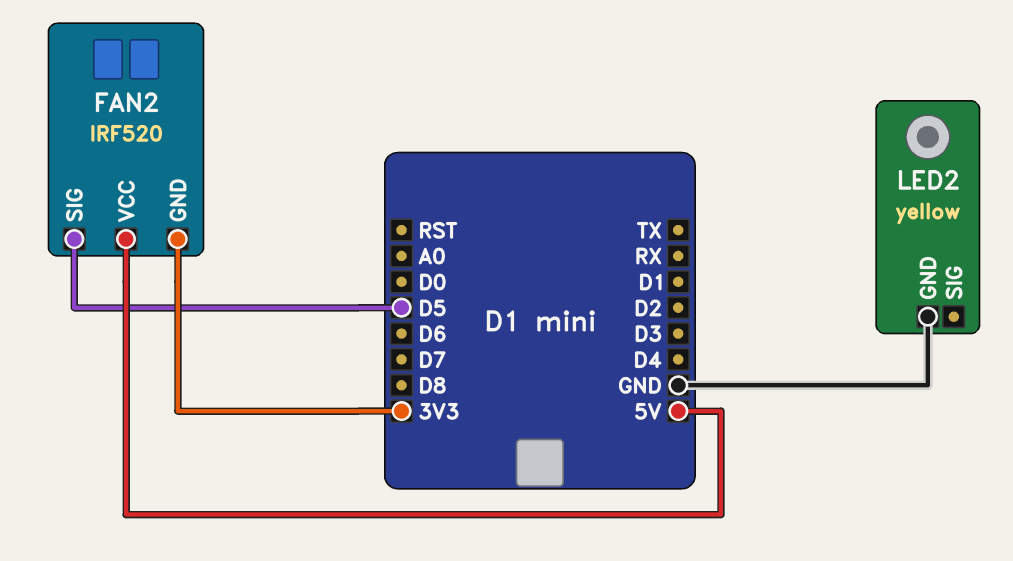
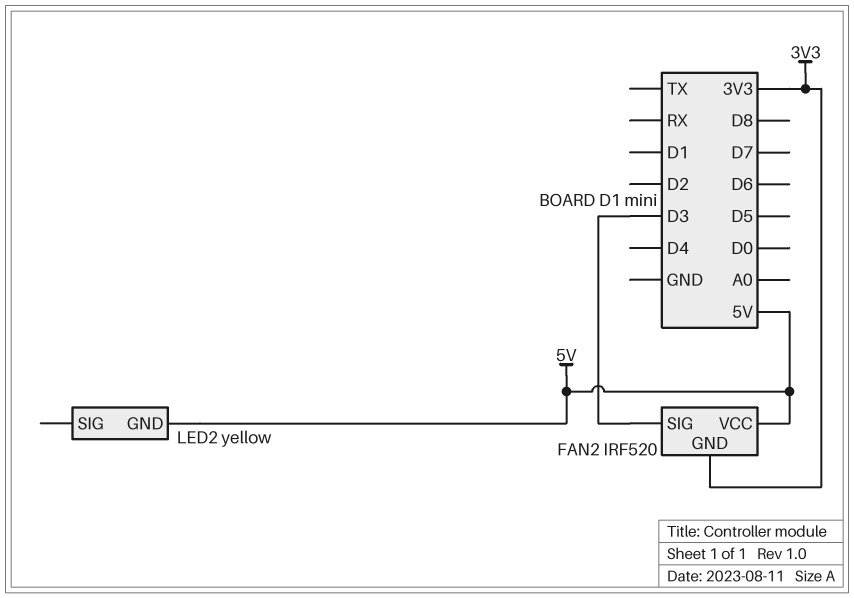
FAN2 pin SIG: D5 -> D3
LED2 pin GND: GND -> 5V

